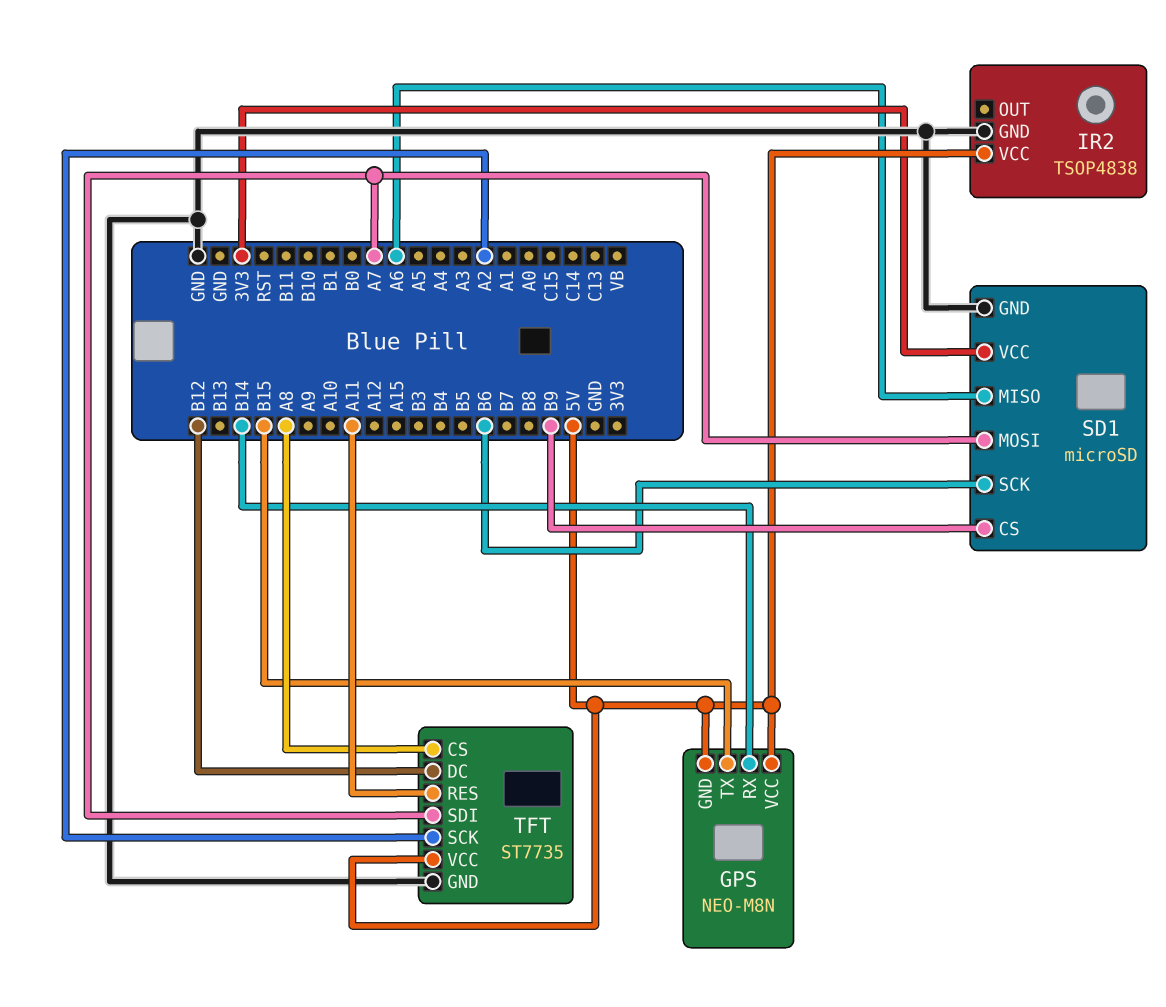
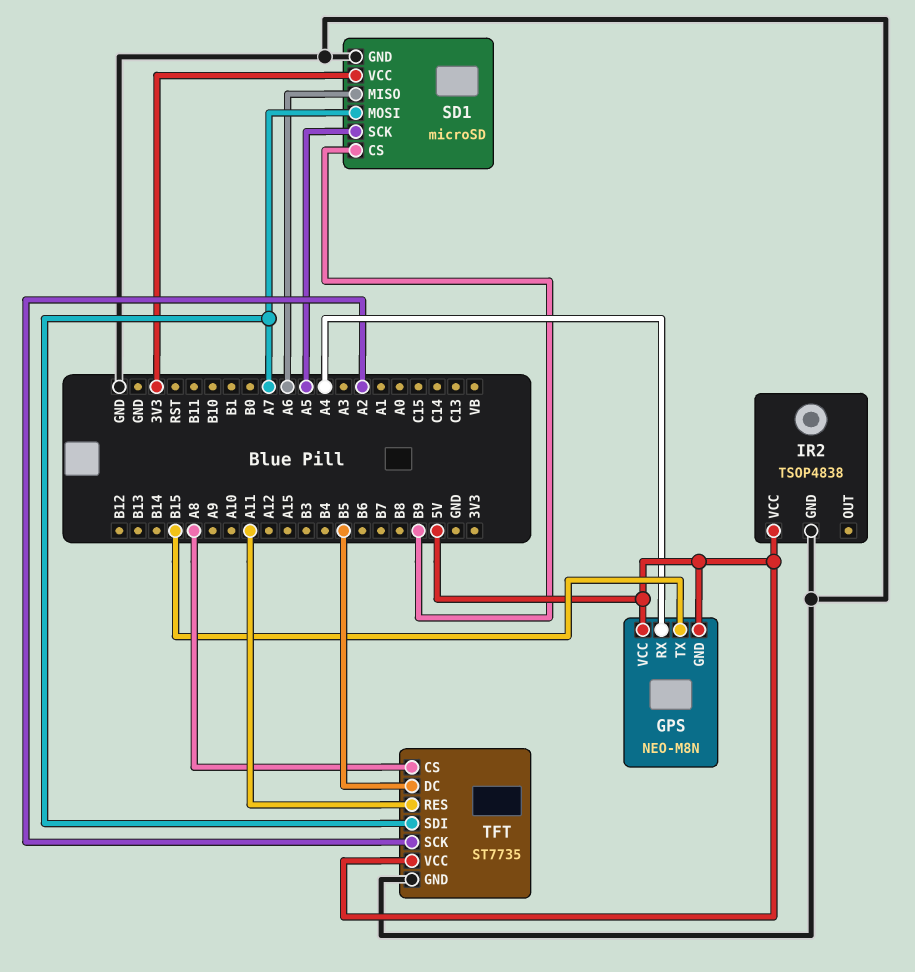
GPS pin RX: B14 -> A4
SD1 pin SCK: B6 -> A5
TFT pin DC: B12 -> B5

